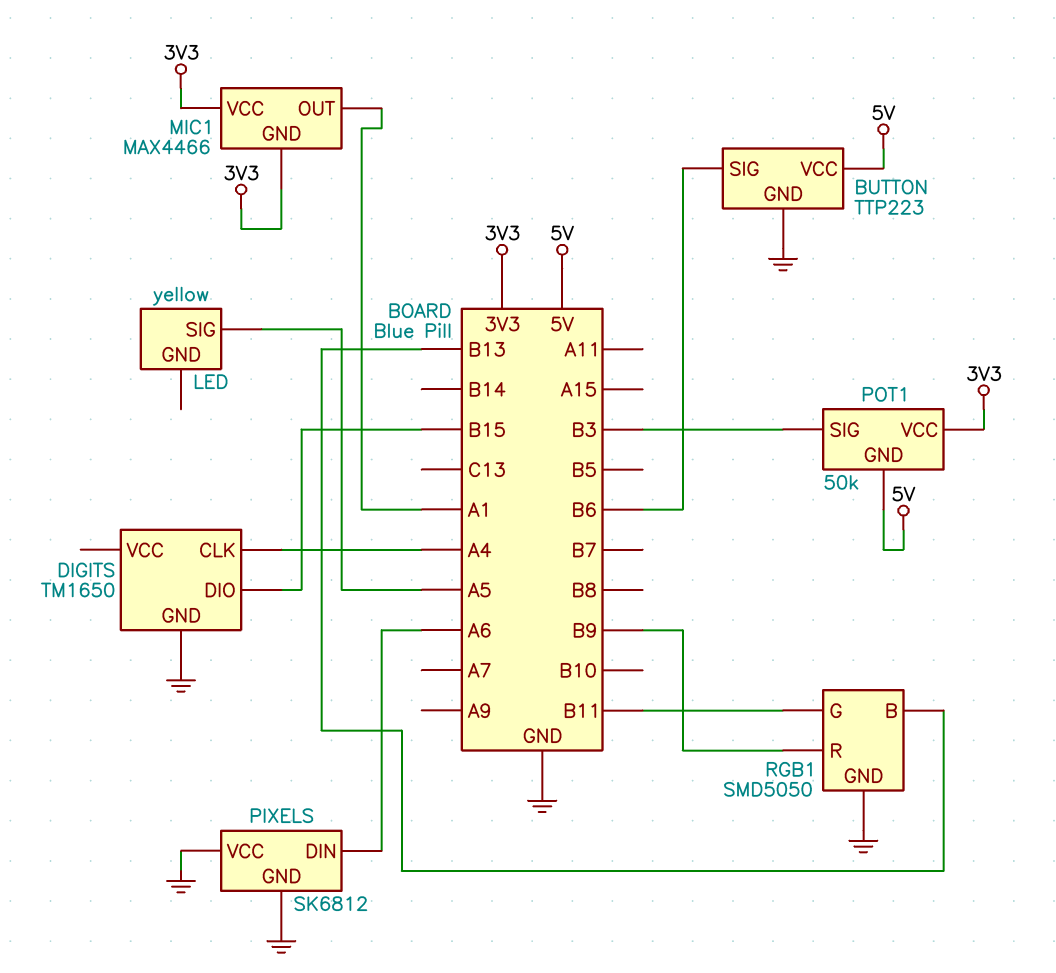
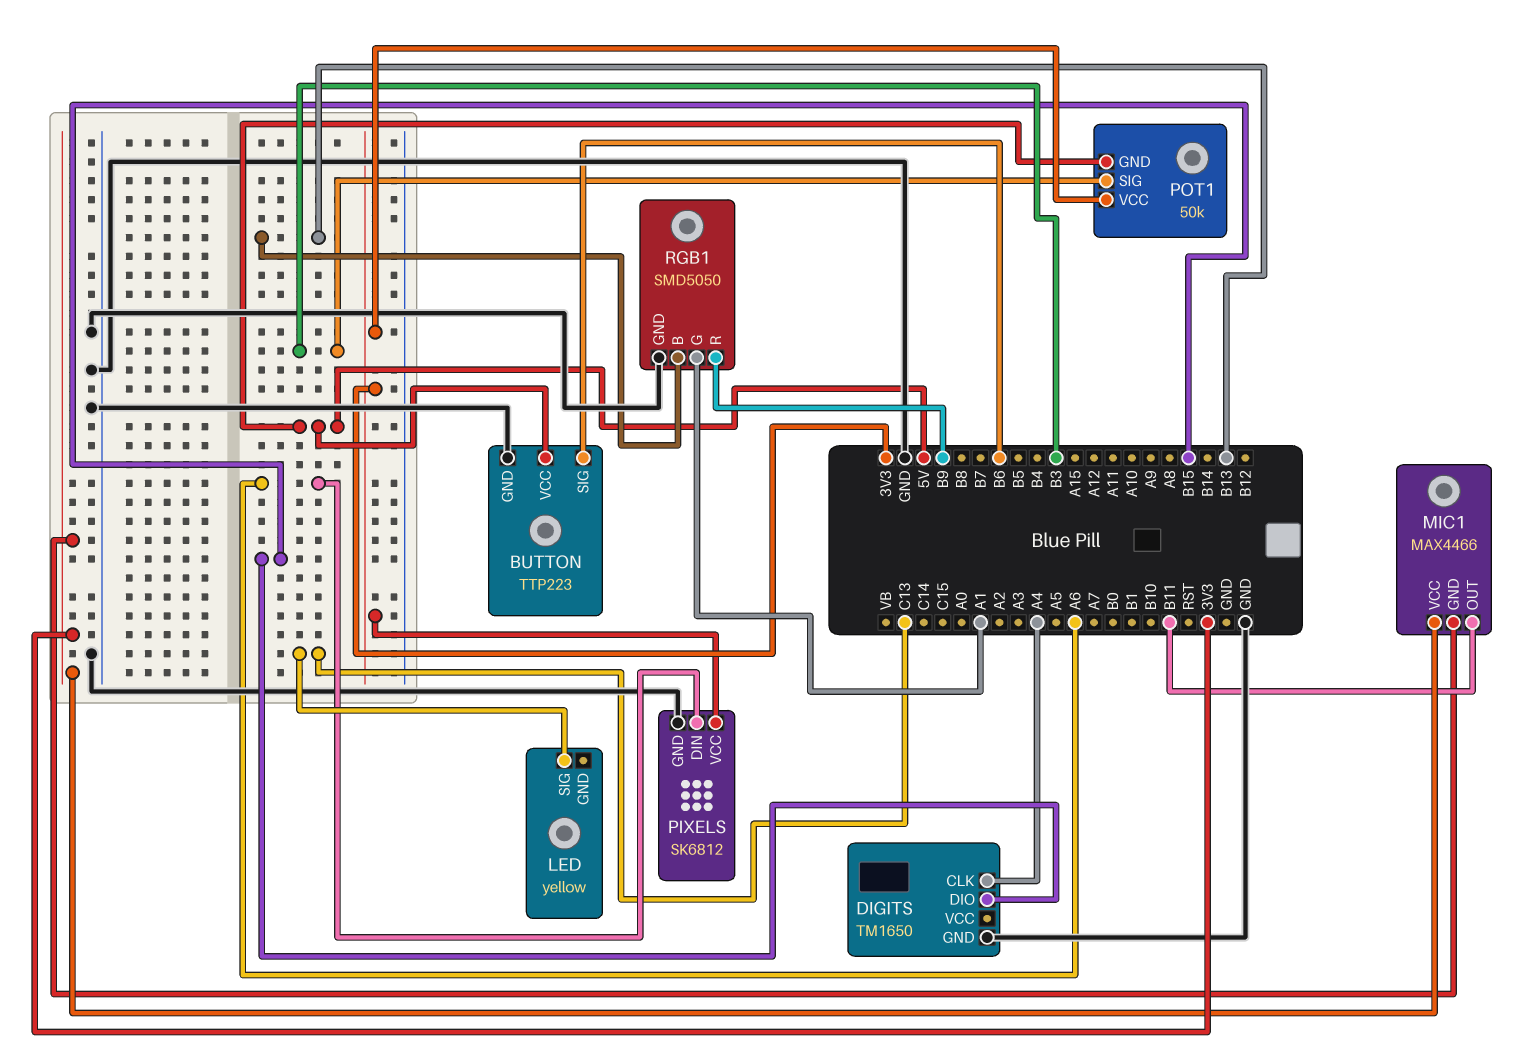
LED pin SIG: A5 -> C13
MIC1 pin OUT: A1 -> B11
PIXELS pin VCC: GND -> 3V3
RGB1 pin G: B11 -> A1

